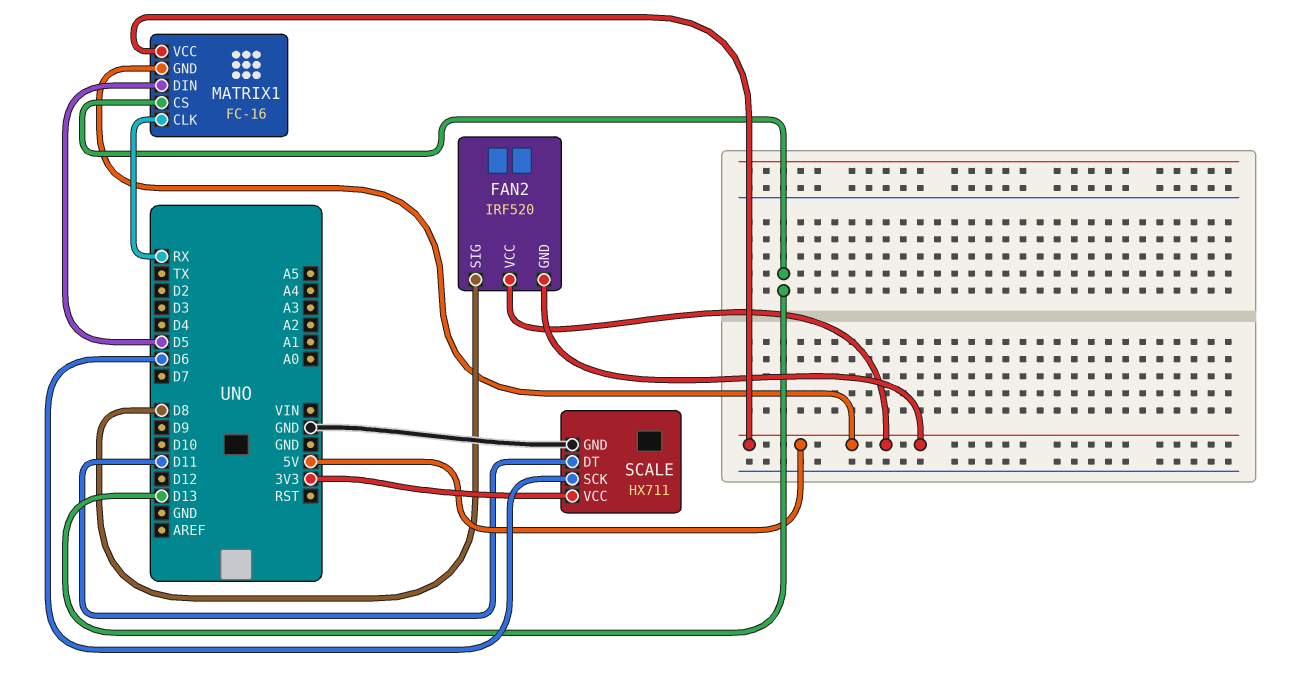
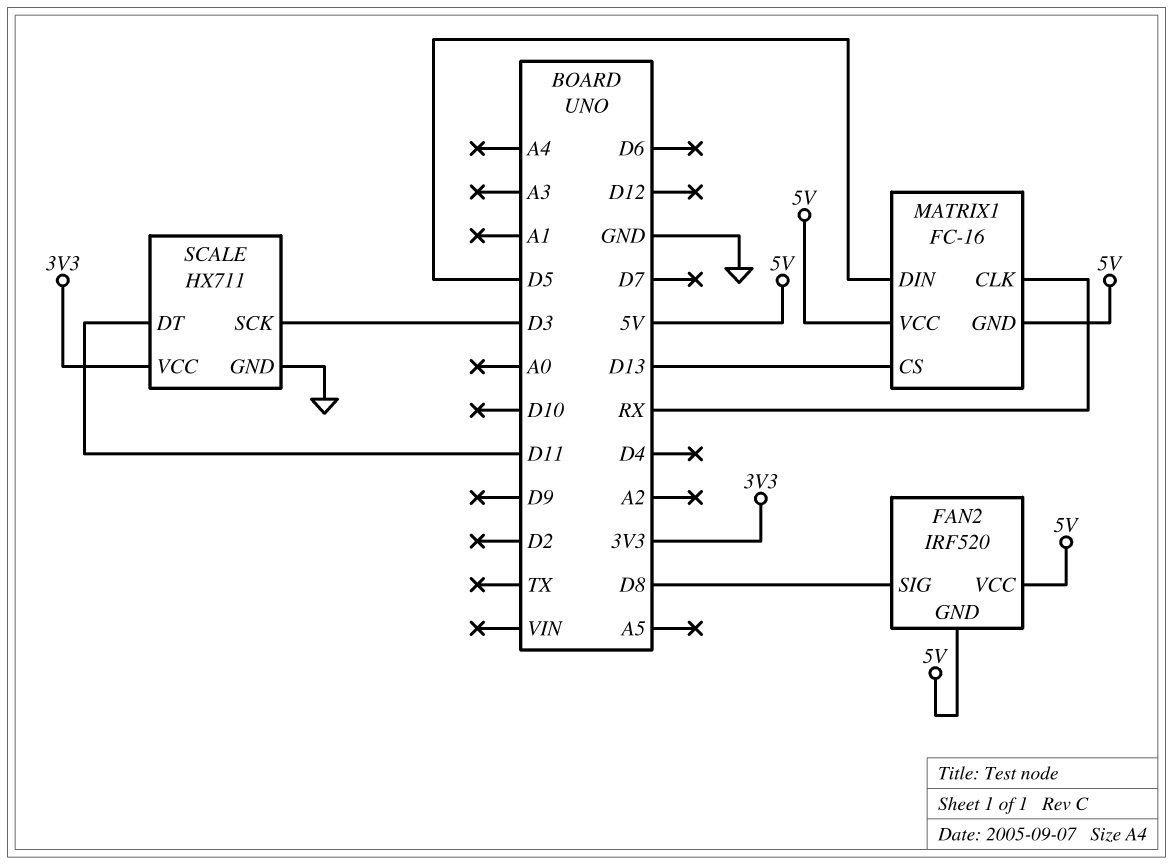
SCALE pin SCK: D6 -> D3

